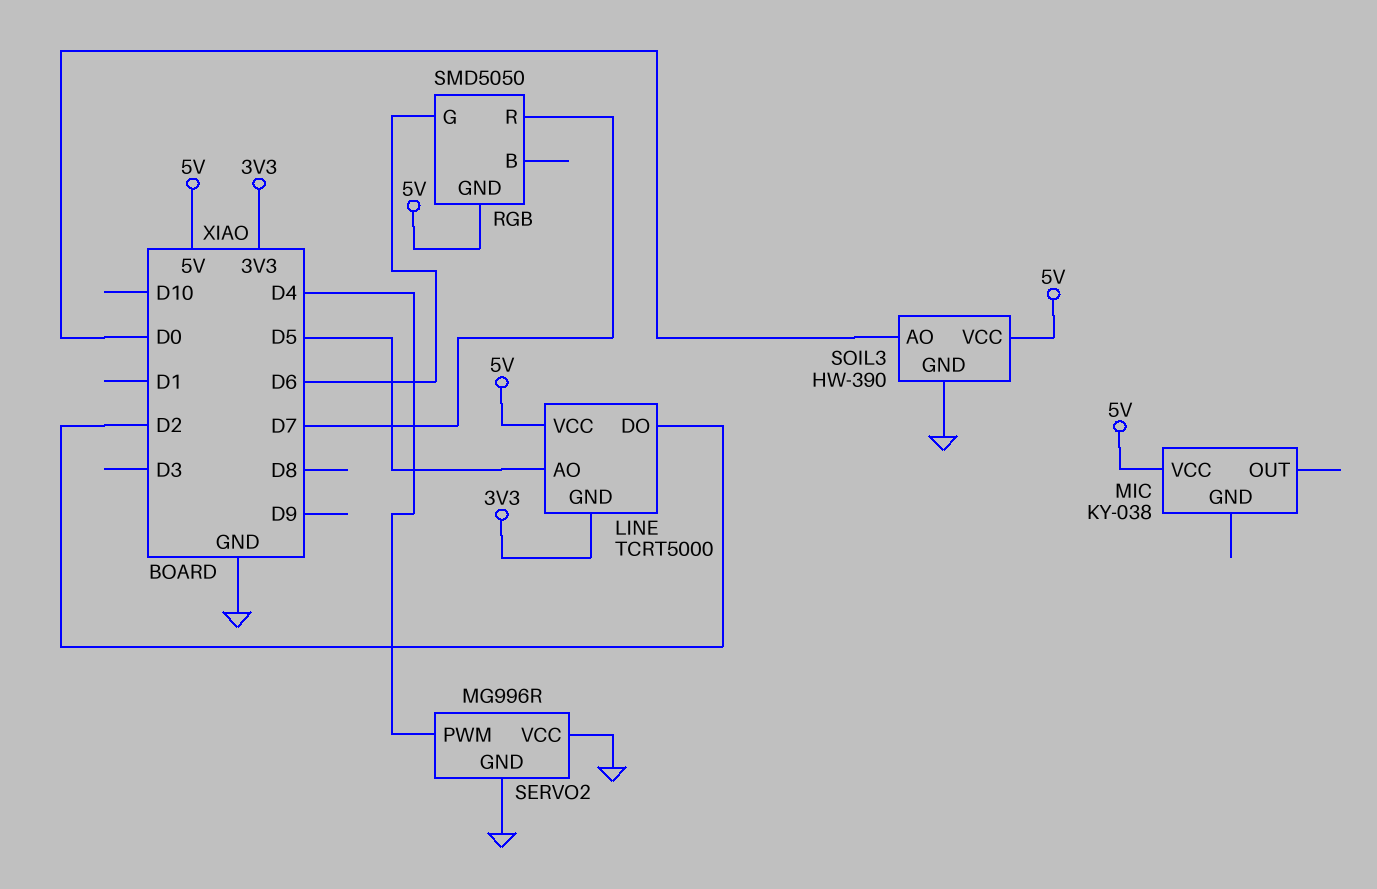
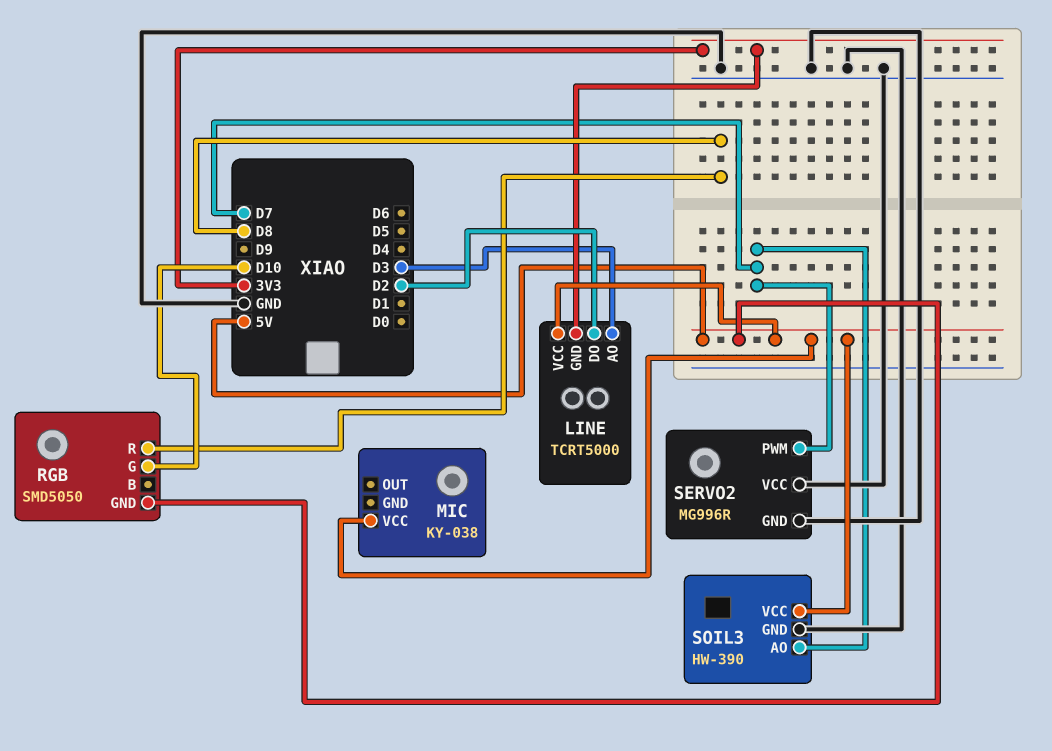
LINE pin AO: D5 -> D3
RGB pin G: D6 -> D10
RGB pin R: D7 -> D8
SERVO2 pin PWM: D4 -> D7
SOIL3 pin AO: D0 -> D7

